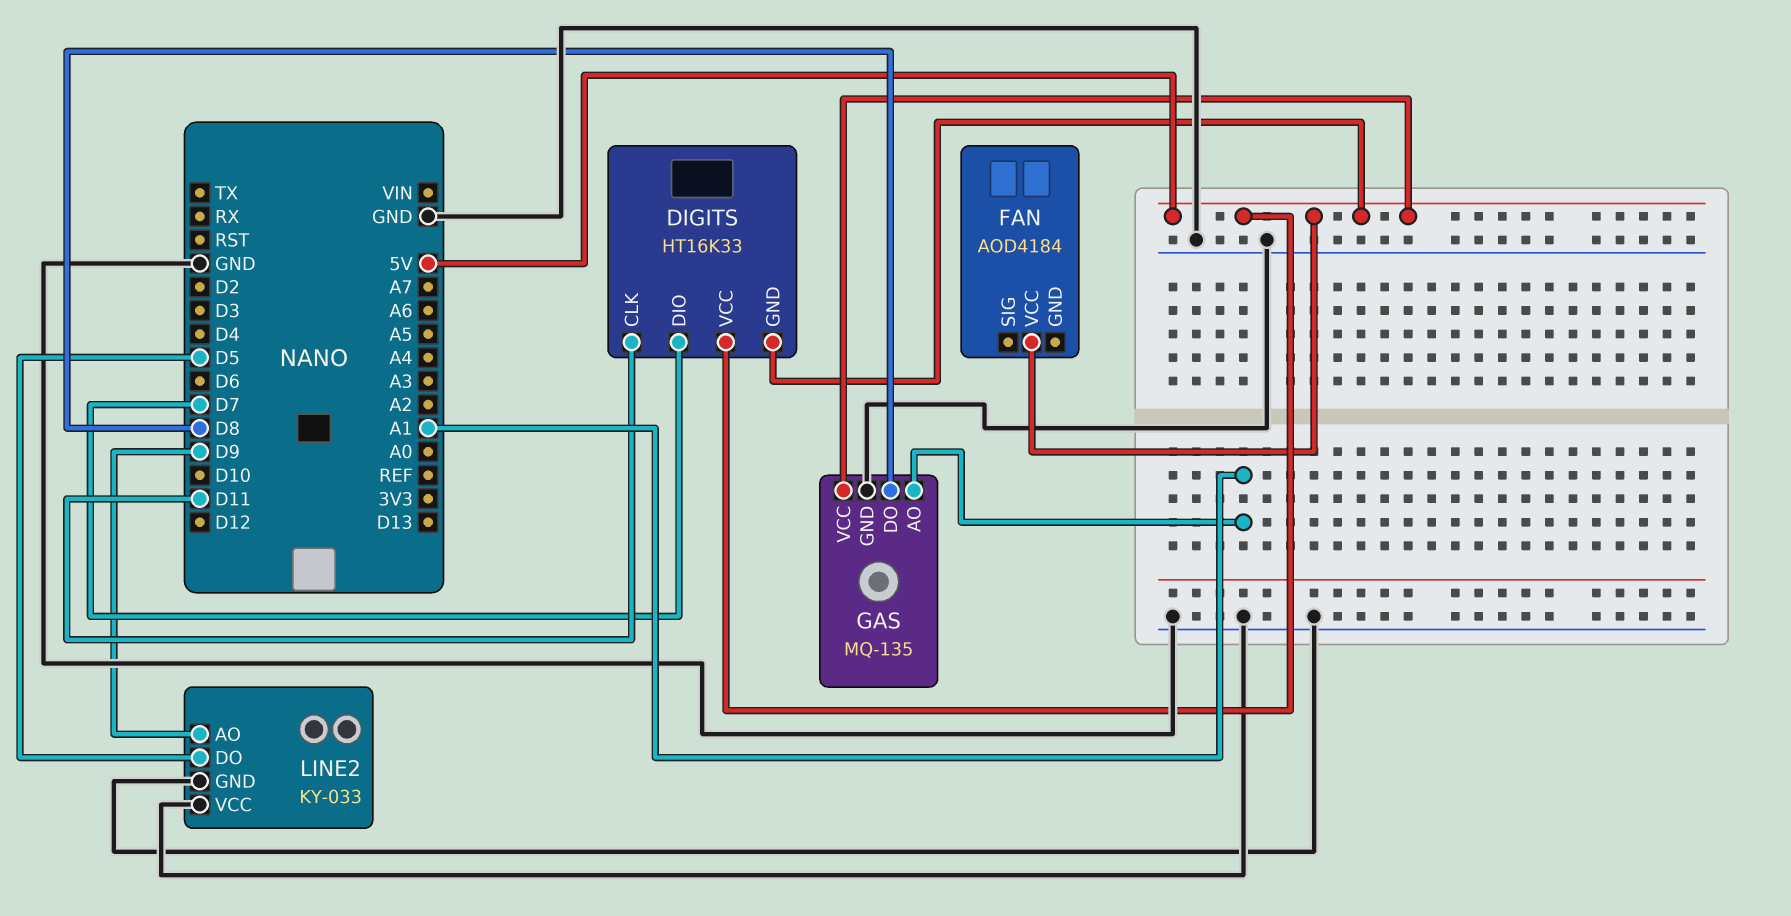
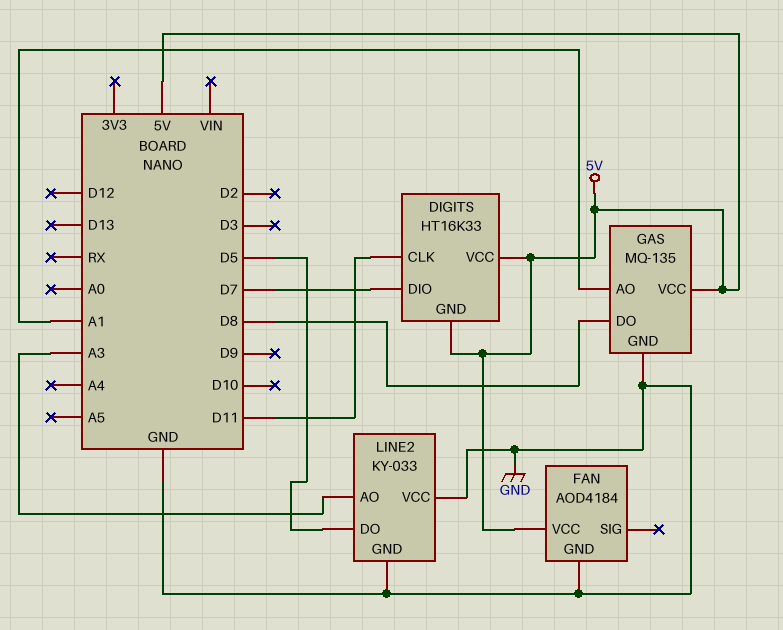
FAN pin GND: none -> GND
LINE2 pin AO: D9 -> A3

